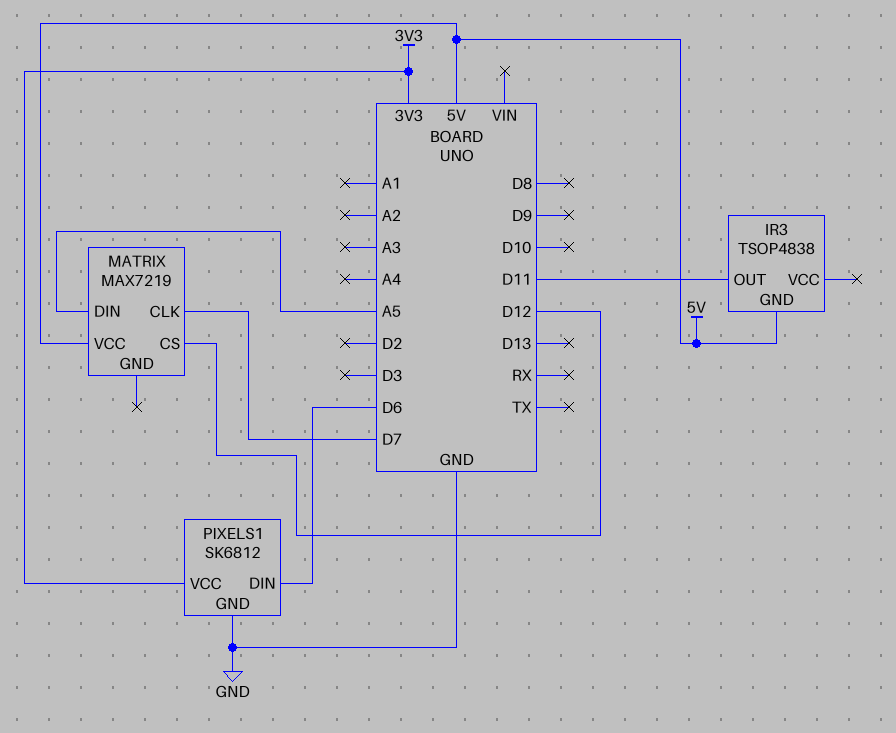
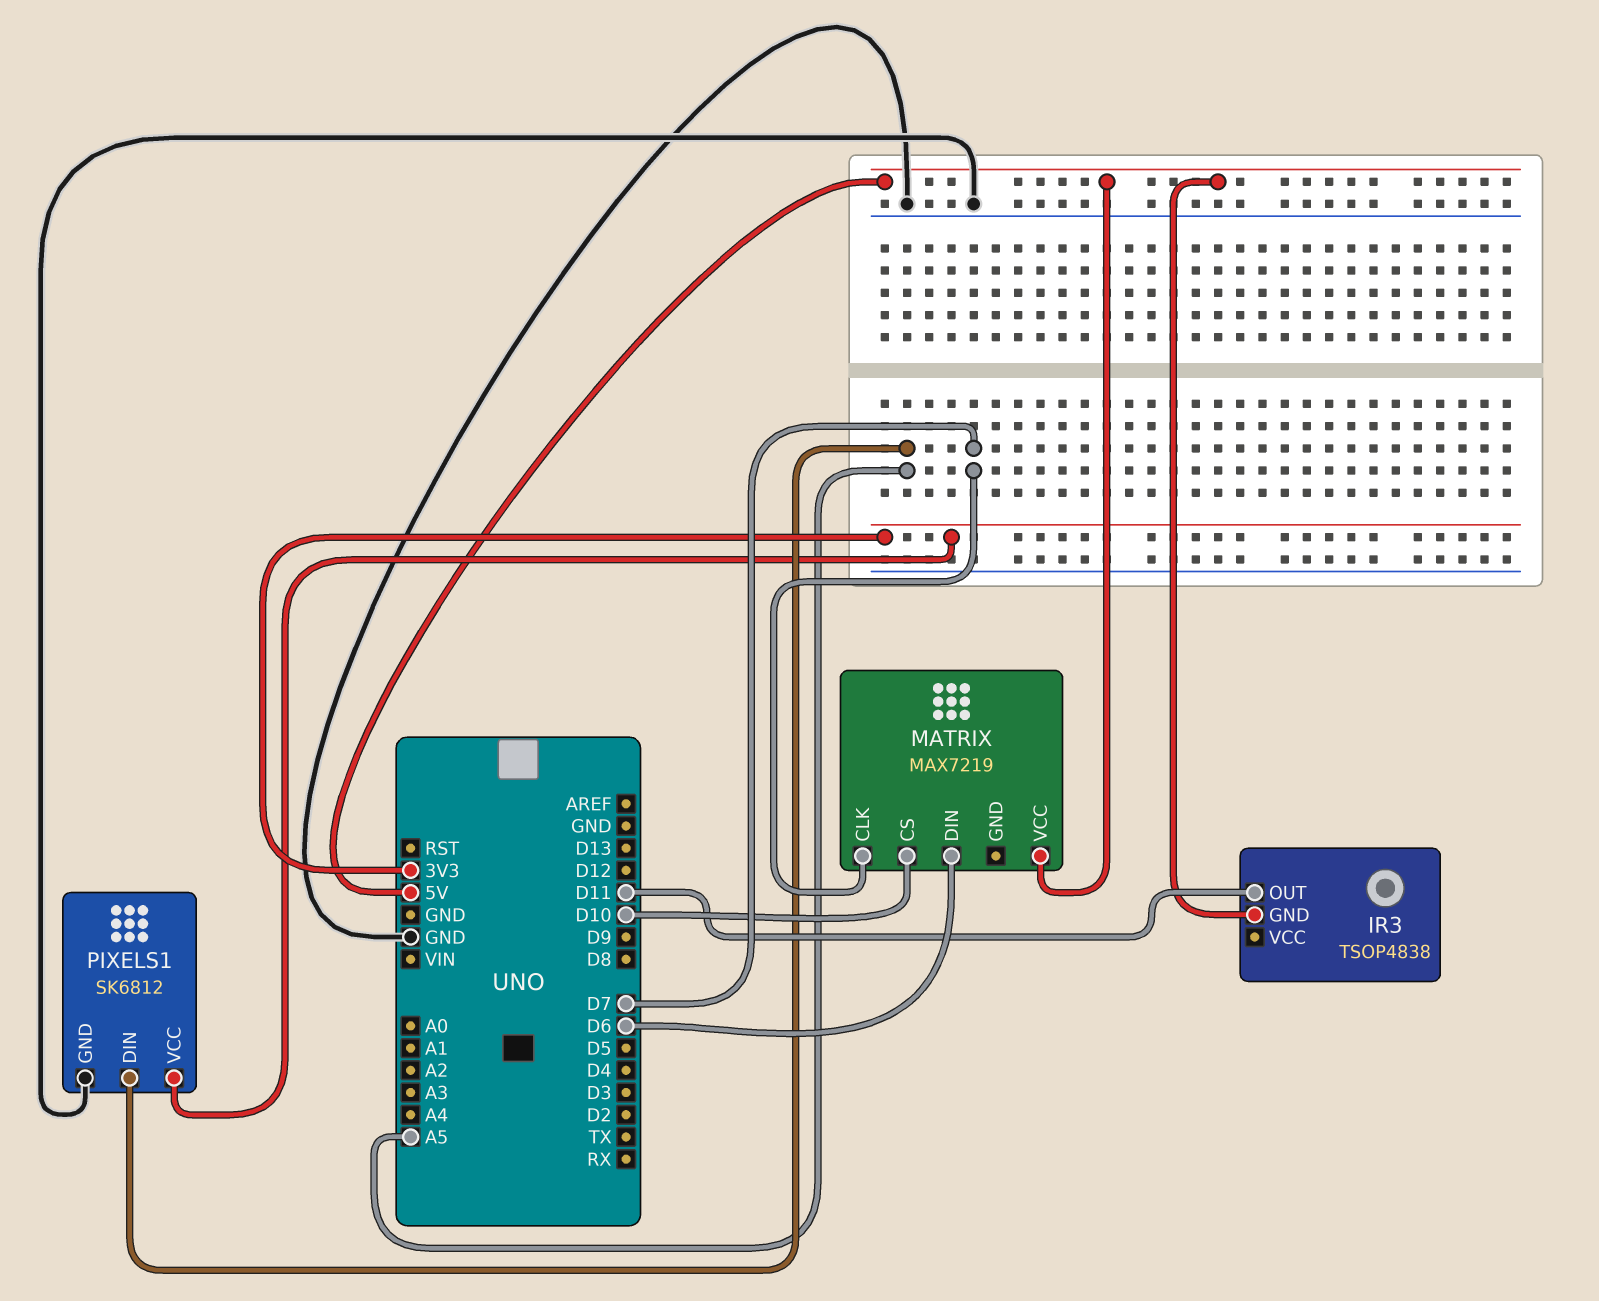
MATRIX pin CS: D12 -> D10
MATRIX pin DIN: A5 -> D6
PIXELS1 pin DIN: D6 -> A5

